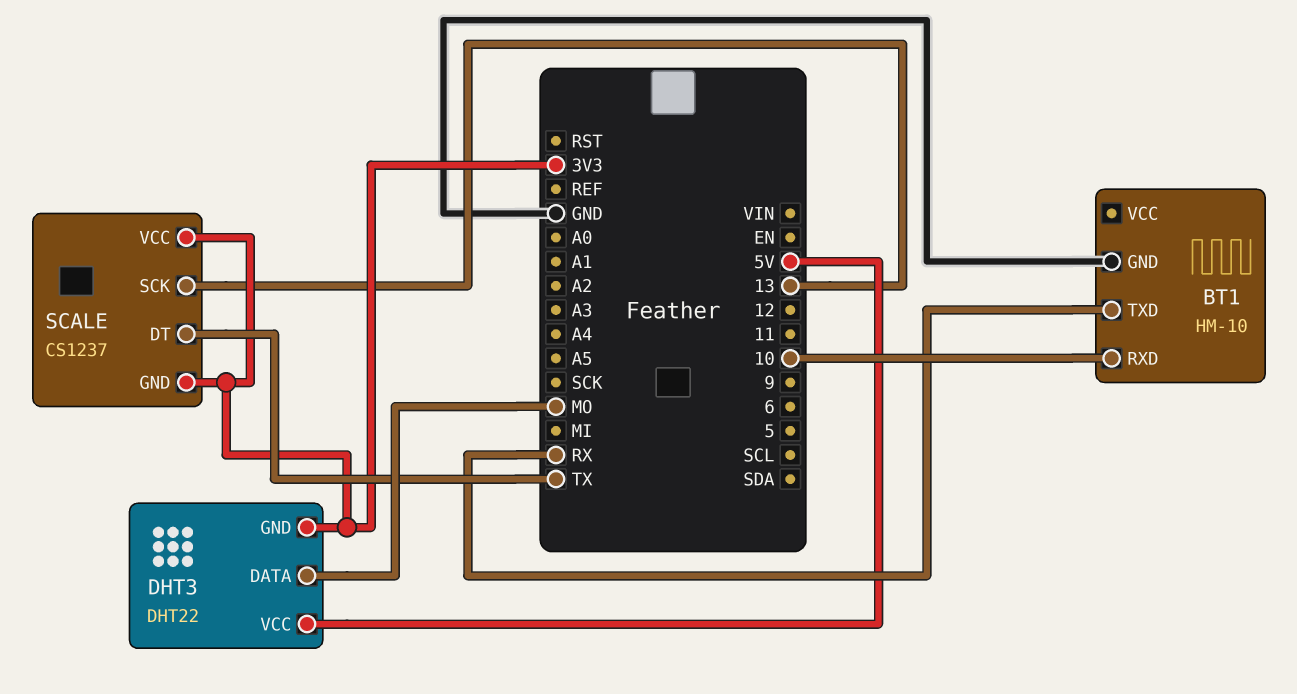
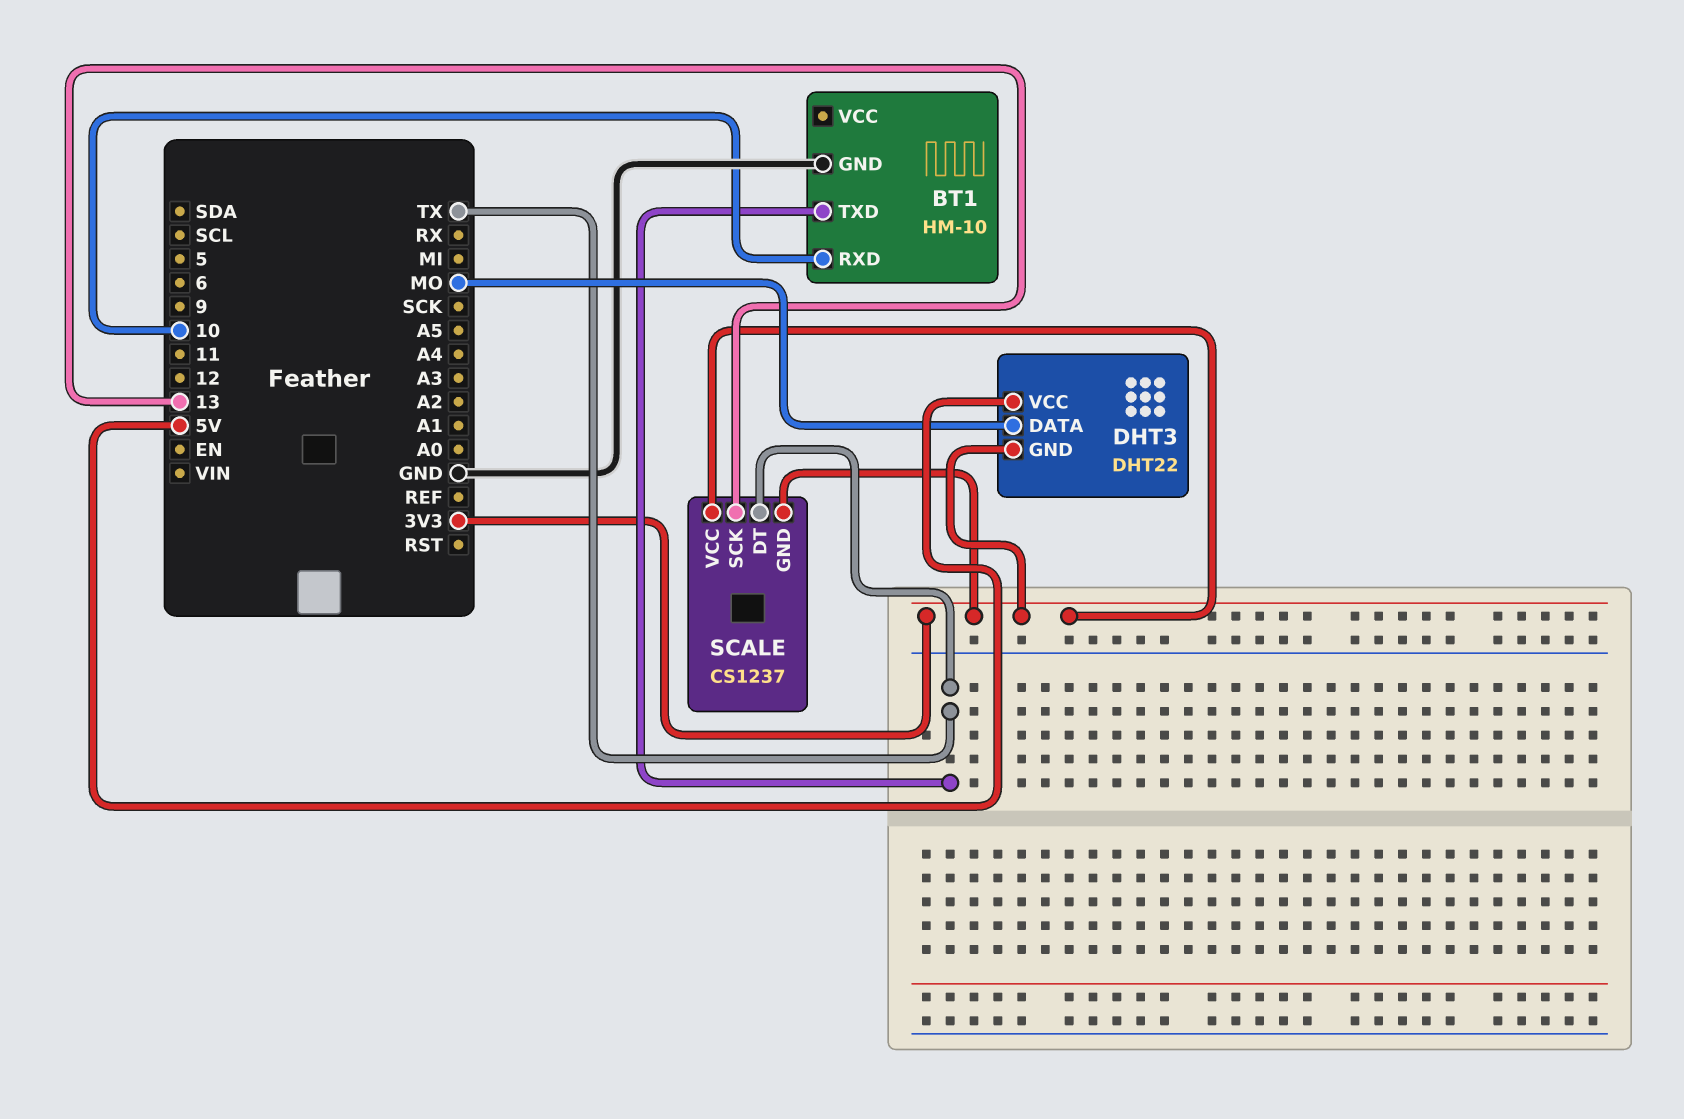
BT1 pin TXD: RX -> TX

